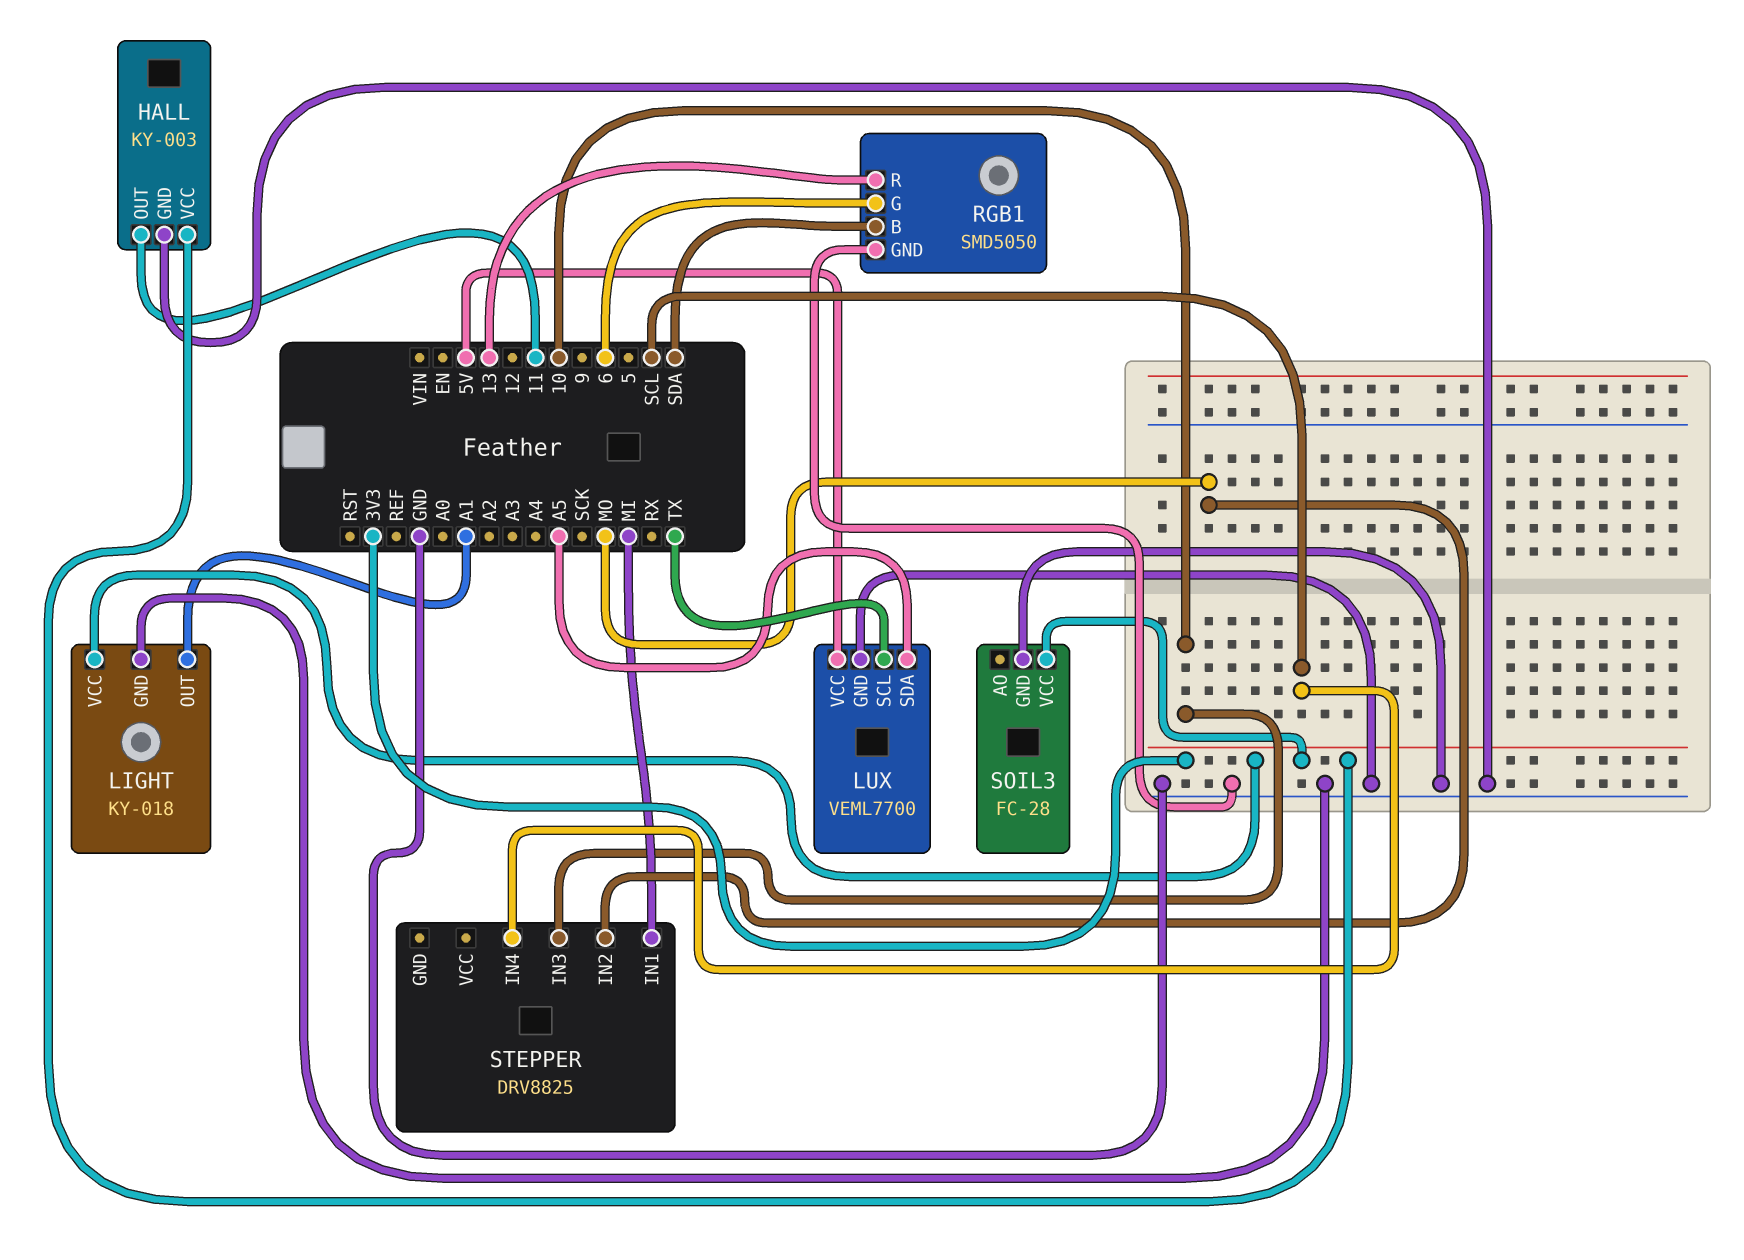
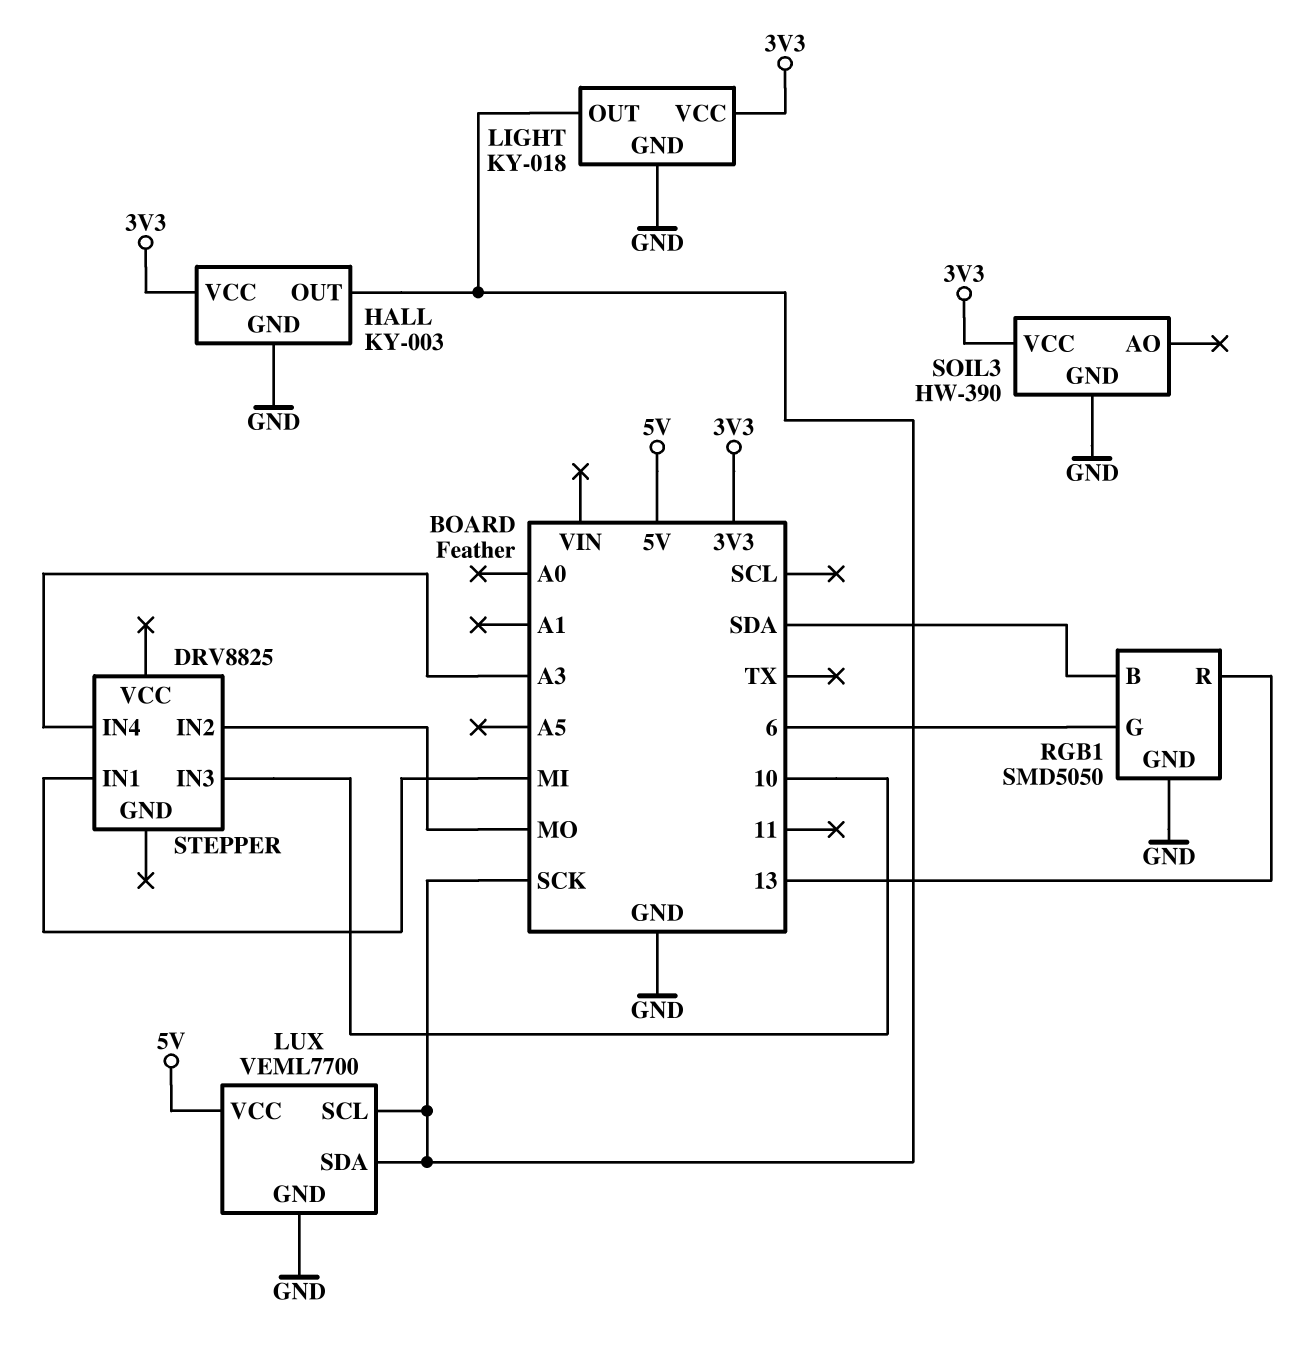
HALL pin OUT: 11 -> SCK
LIGHT pin OUT: A1 -> SCK
LUX pin SCL: TX -> SCK
LUX pin SDA: A5 -> SCK
SOIL3: FC-28 -> HW-390
STEPPER pin IN4: SCL -> A3

